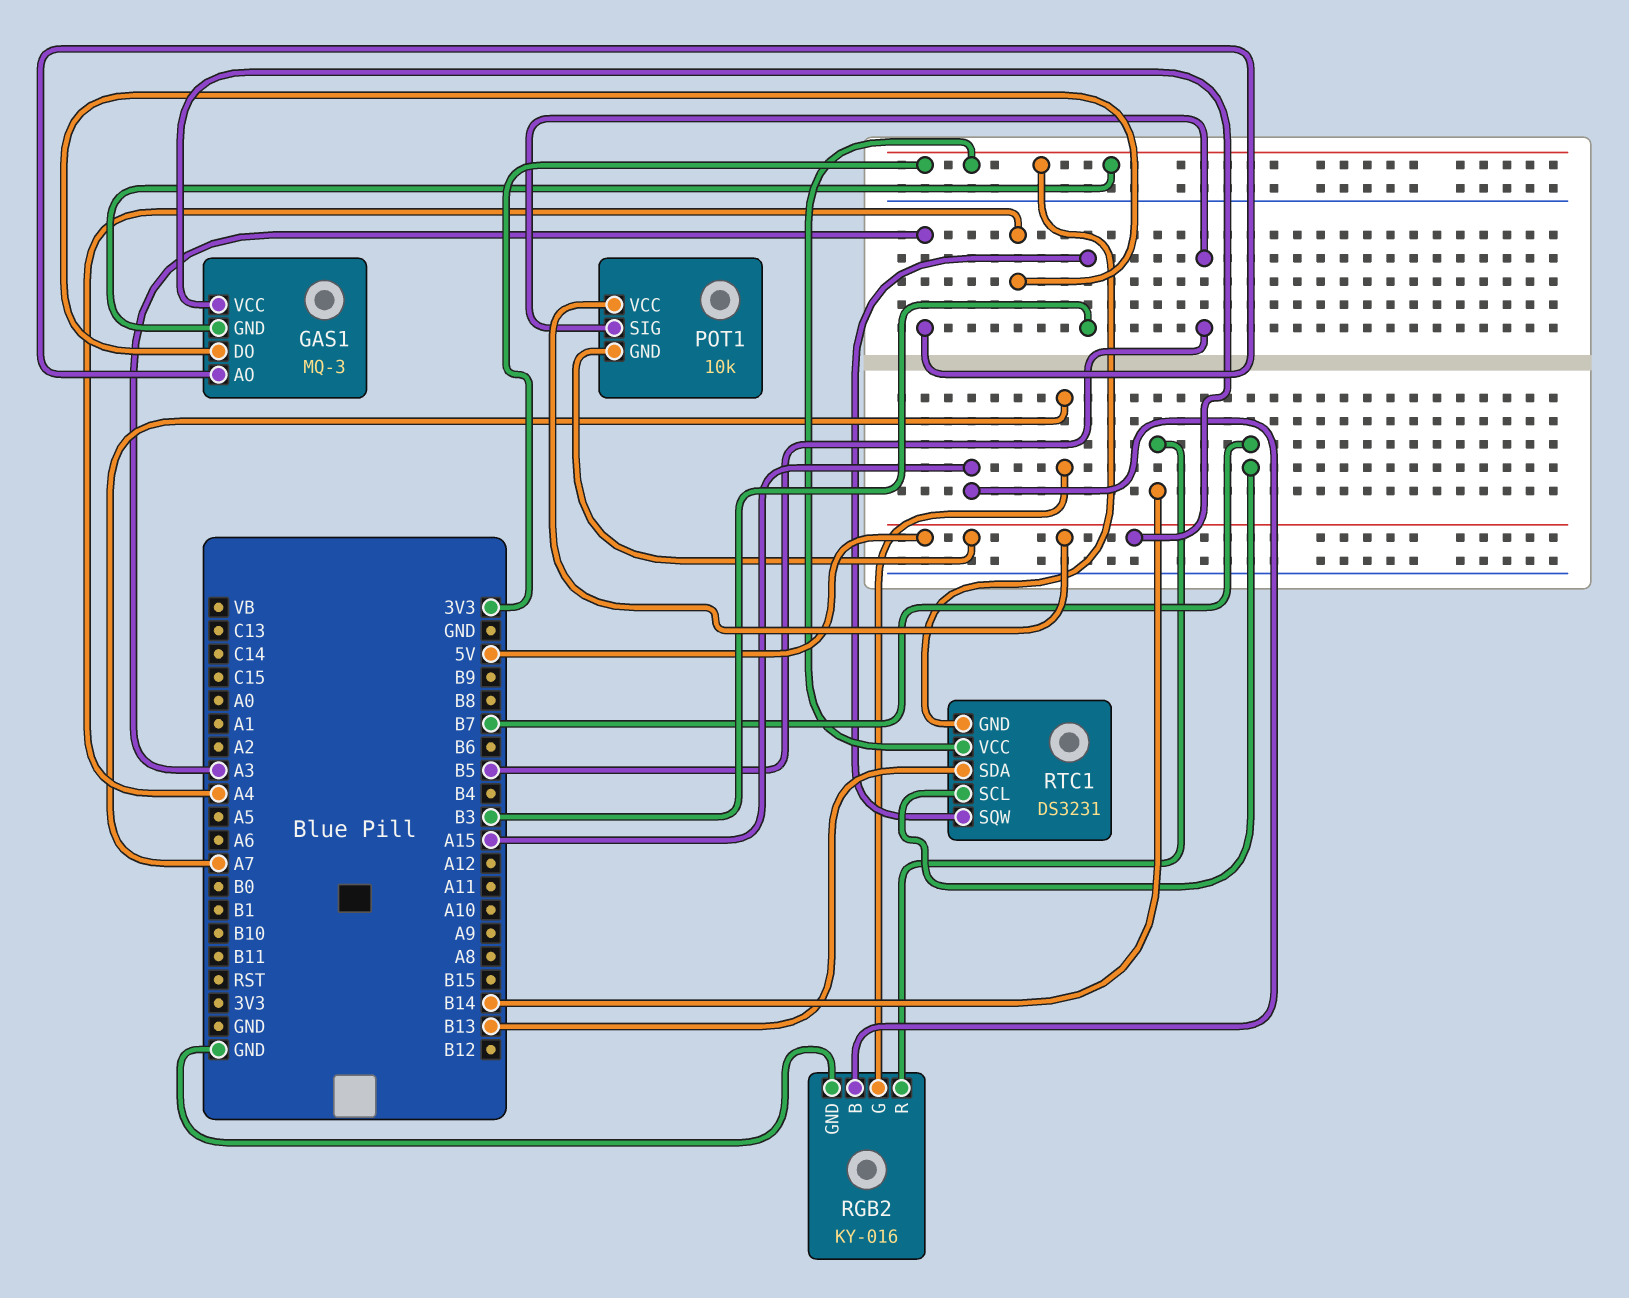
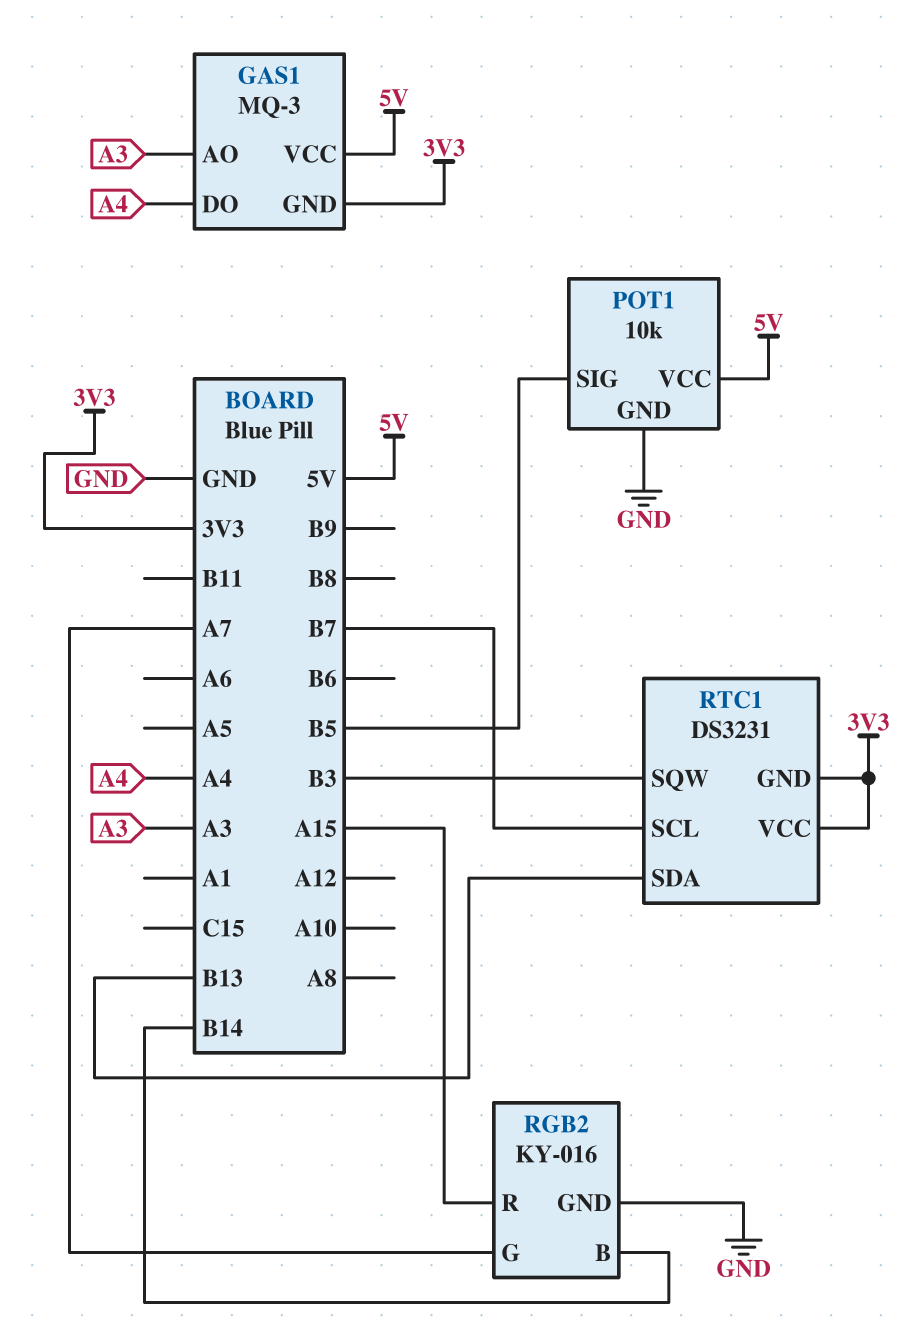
POT1 pin GND: 5V -> GND
RGB2 pin B: A15 -> B14
RGB2 pin R: B14 -> A15

